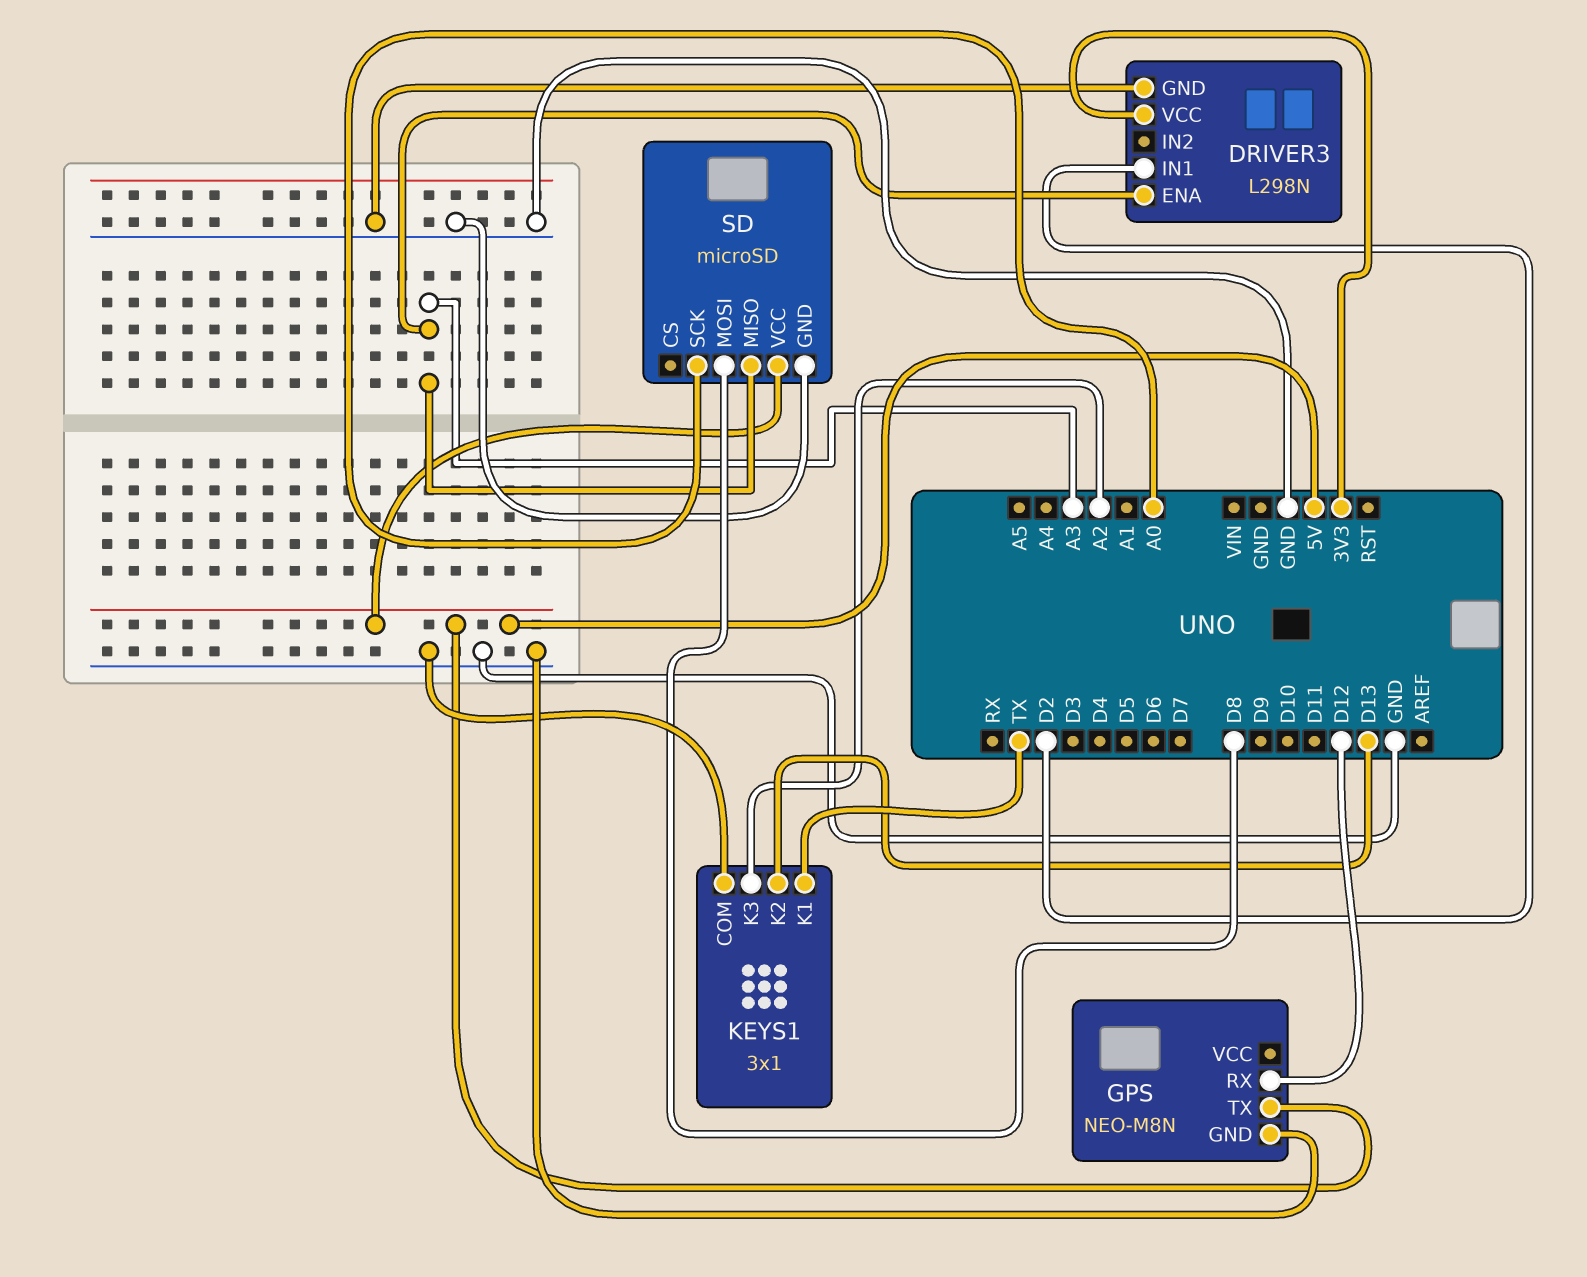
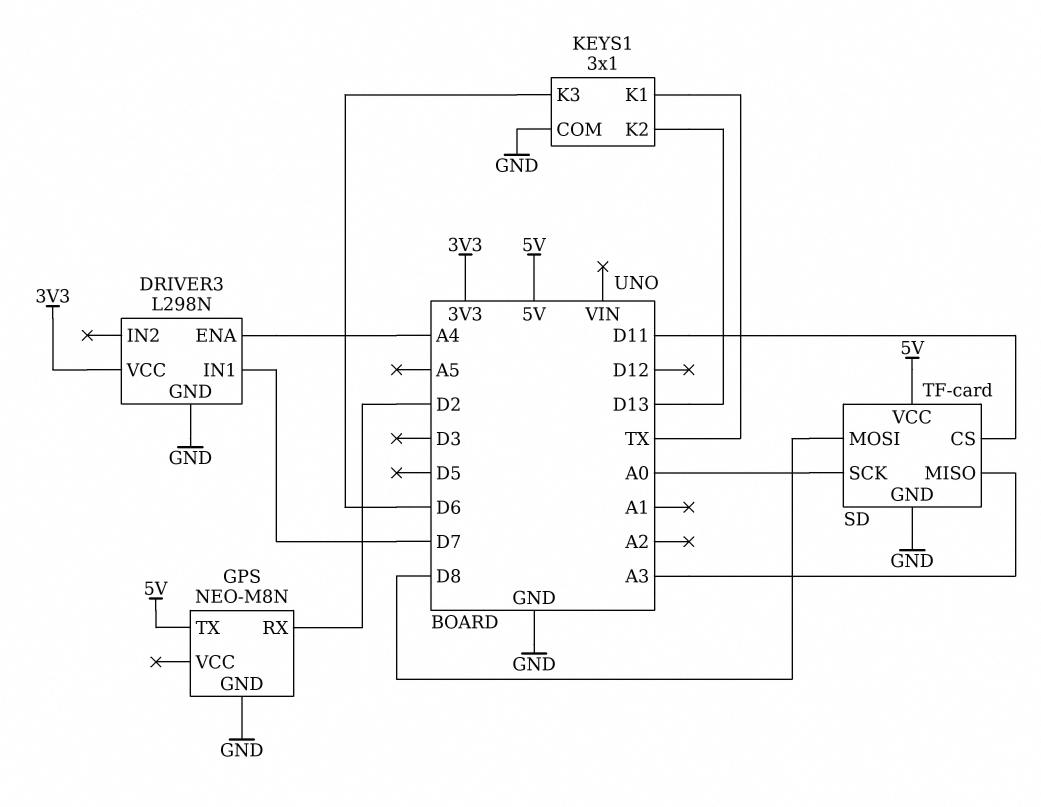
DRIVER3 pin ENA: A3 -> A4
DRIVER3 pin IN1: D2 -> D7
GPS pin RX: D12 -> D2
KEYS1 pin K3: A2 -> D6
SD: microSD -> TF-card
SD pin CS: none -> D11

